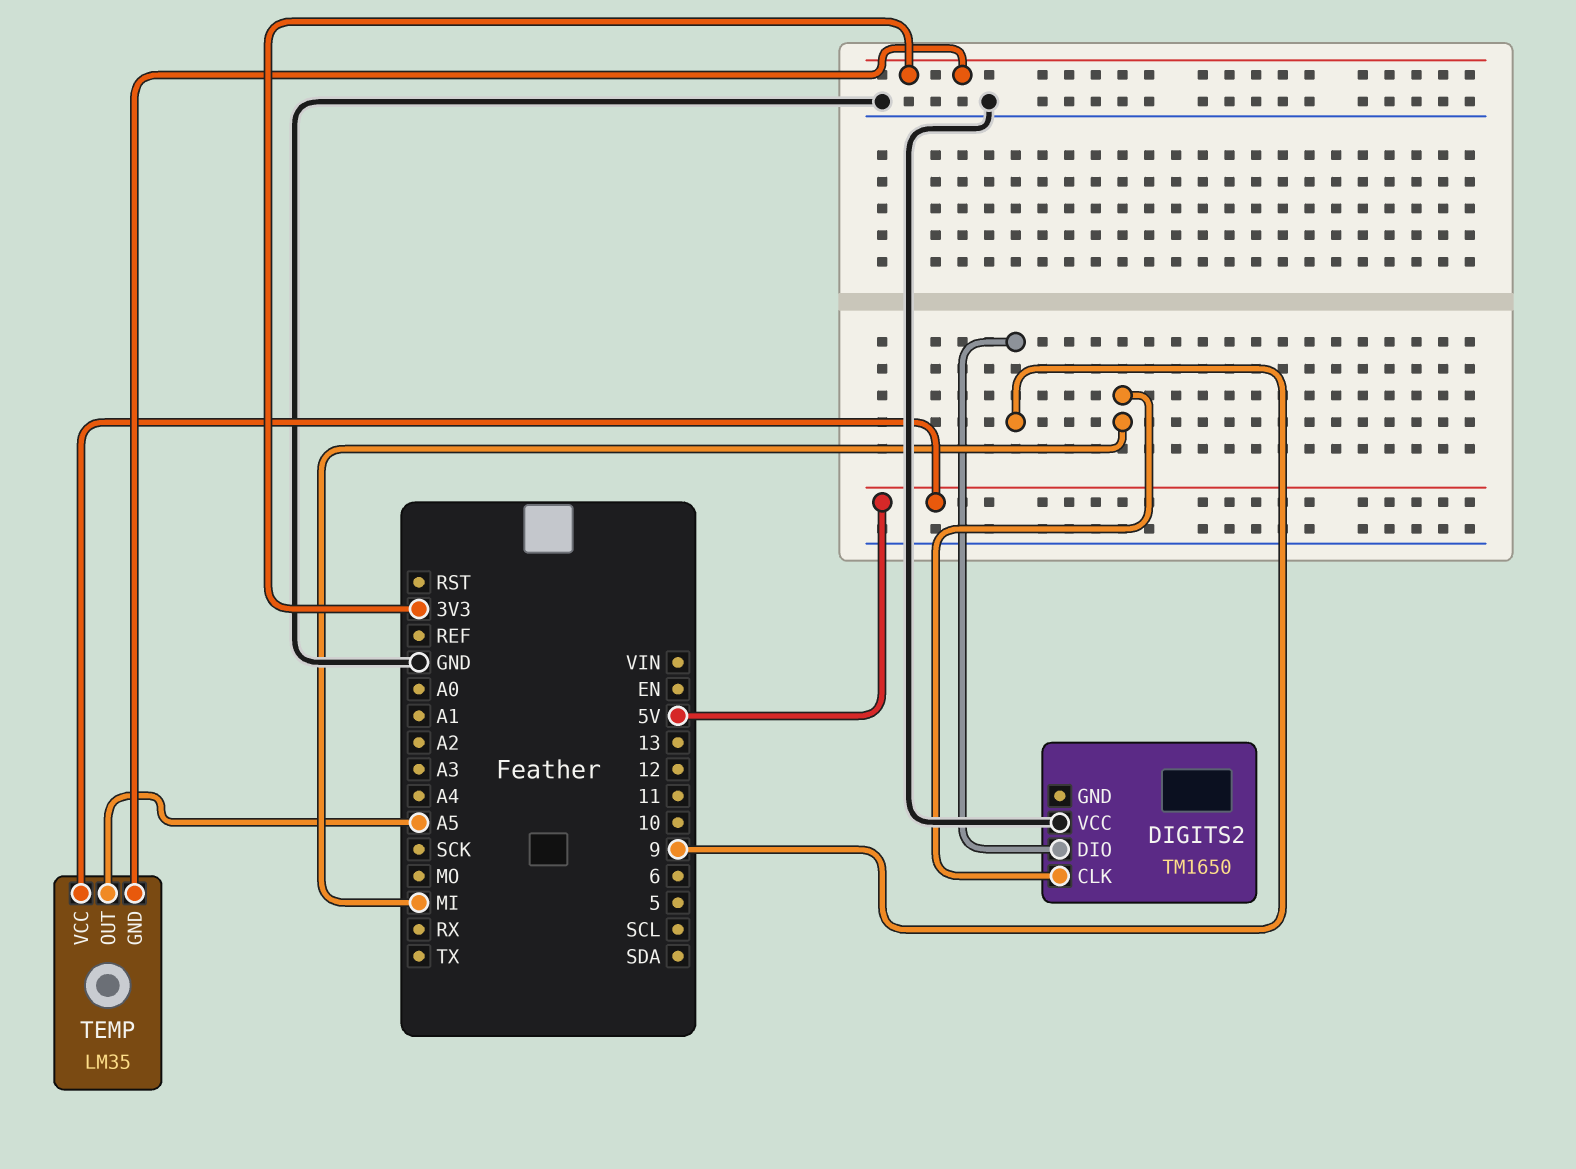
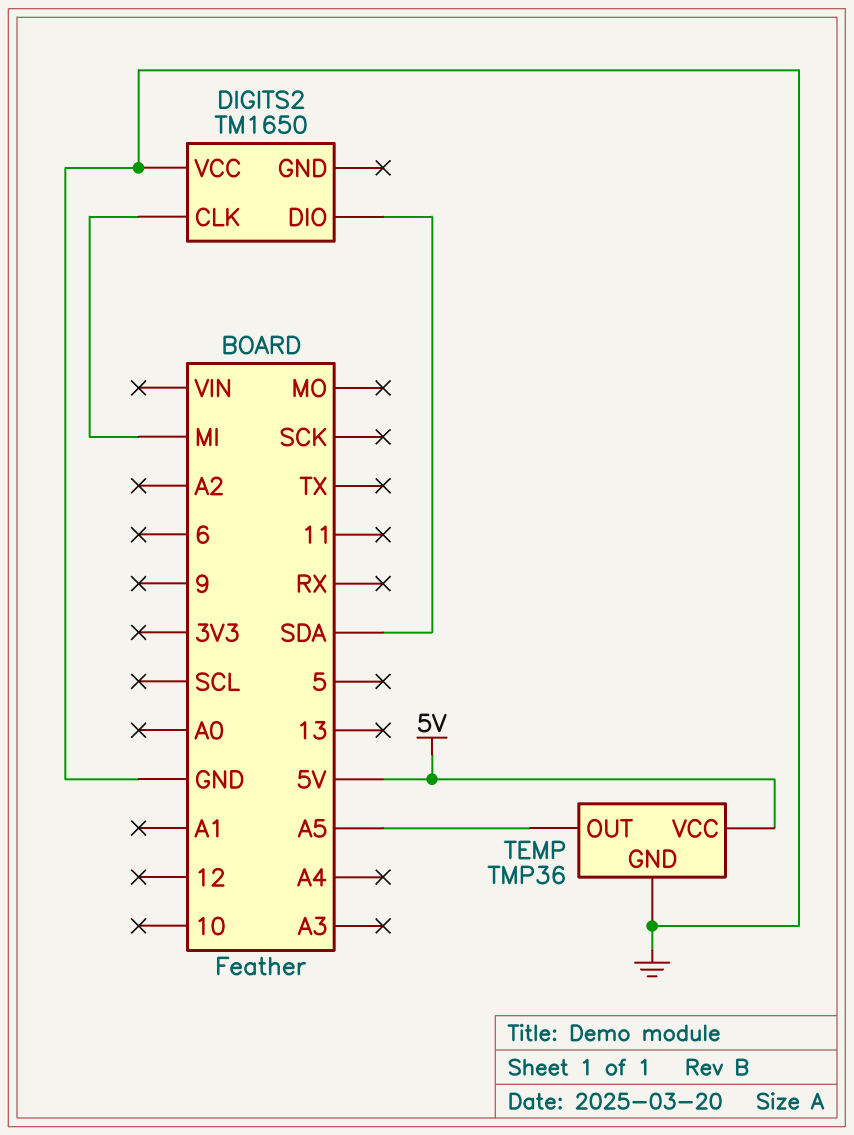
DIGITS2 pin DIO: 9 -> SDA
TEMP: LM35 -> TMP36
TEMP pin GND: 3V3 -> GND

